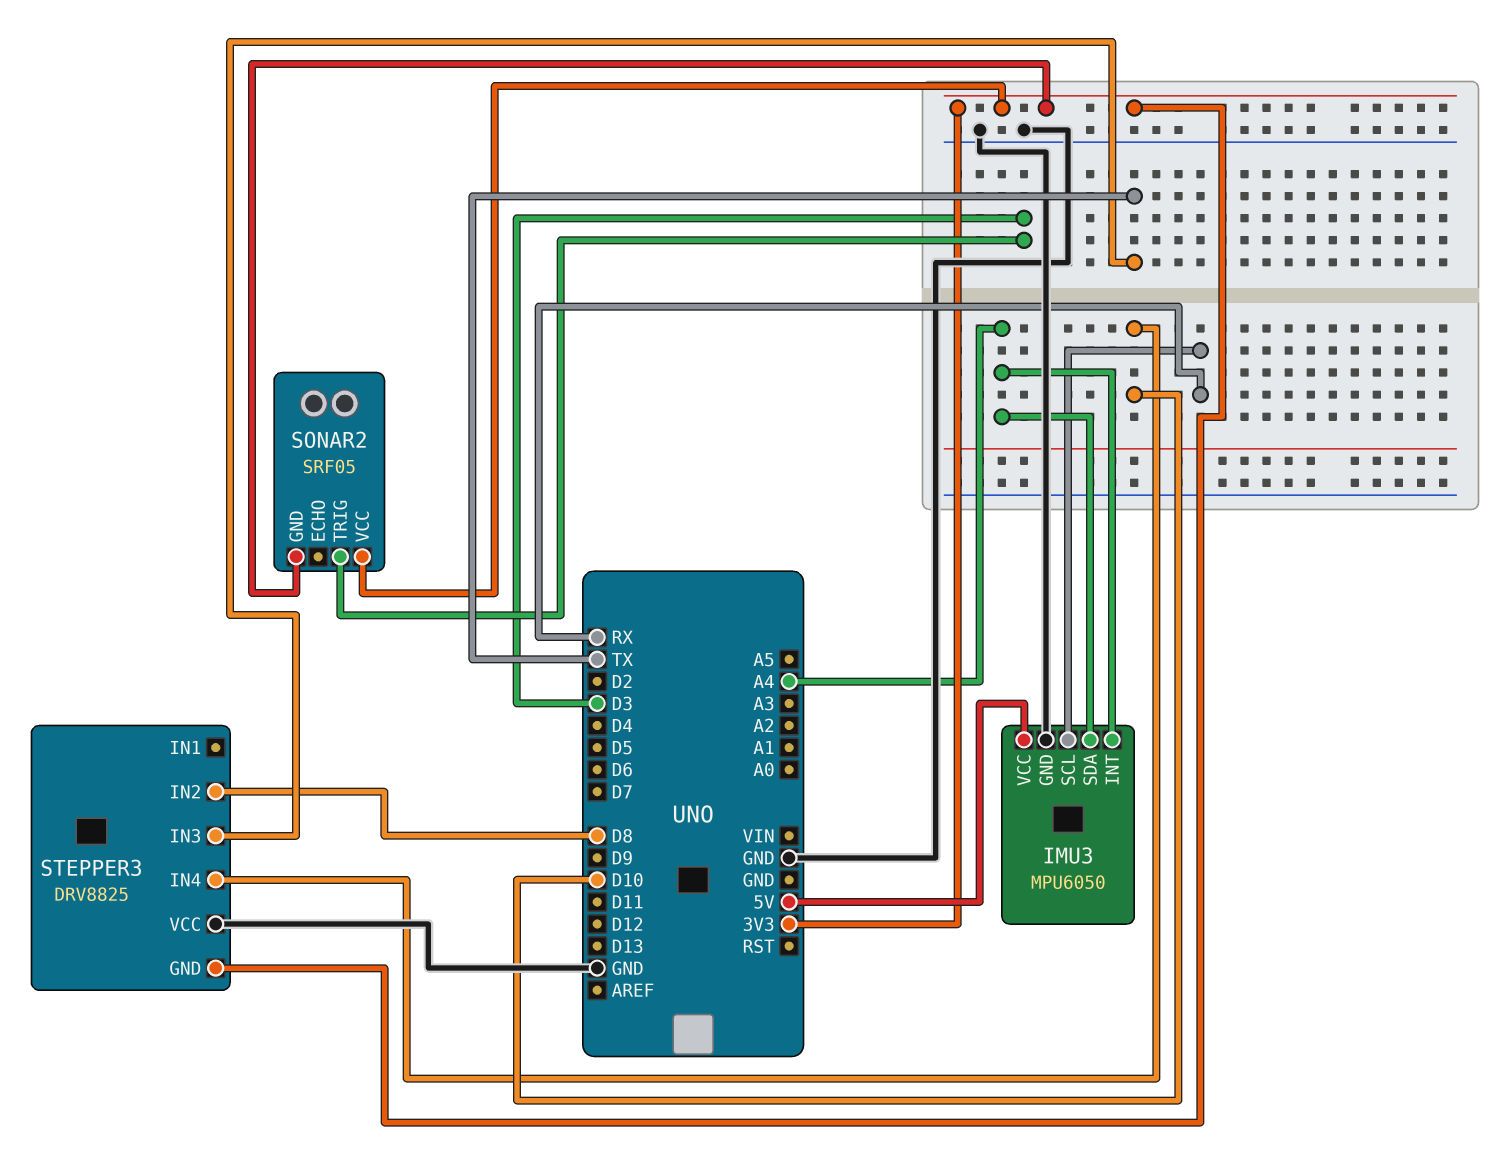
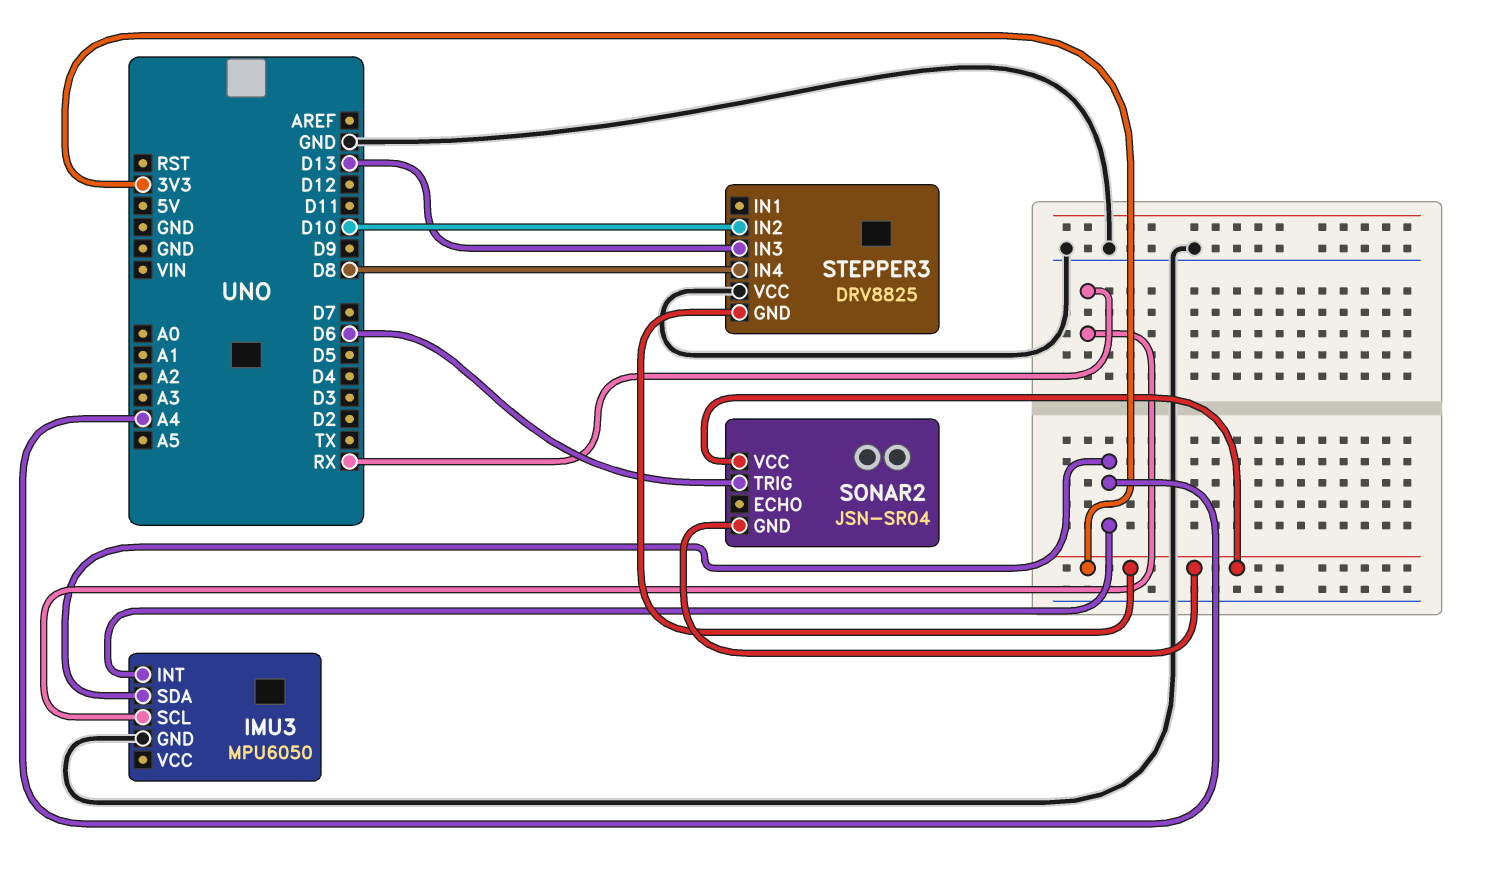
IMU3 pin VCC: 5V -> none
SONAR2: SRF05 -> JSN-SR04
SONAR2 pin TRIG: D3 -> D6
STEPPER3 pin IN2: D8 -> D10
STEPPER3 pin IN3: TX -> D13
STEPPER3 pin IN4: D10 -> D8

